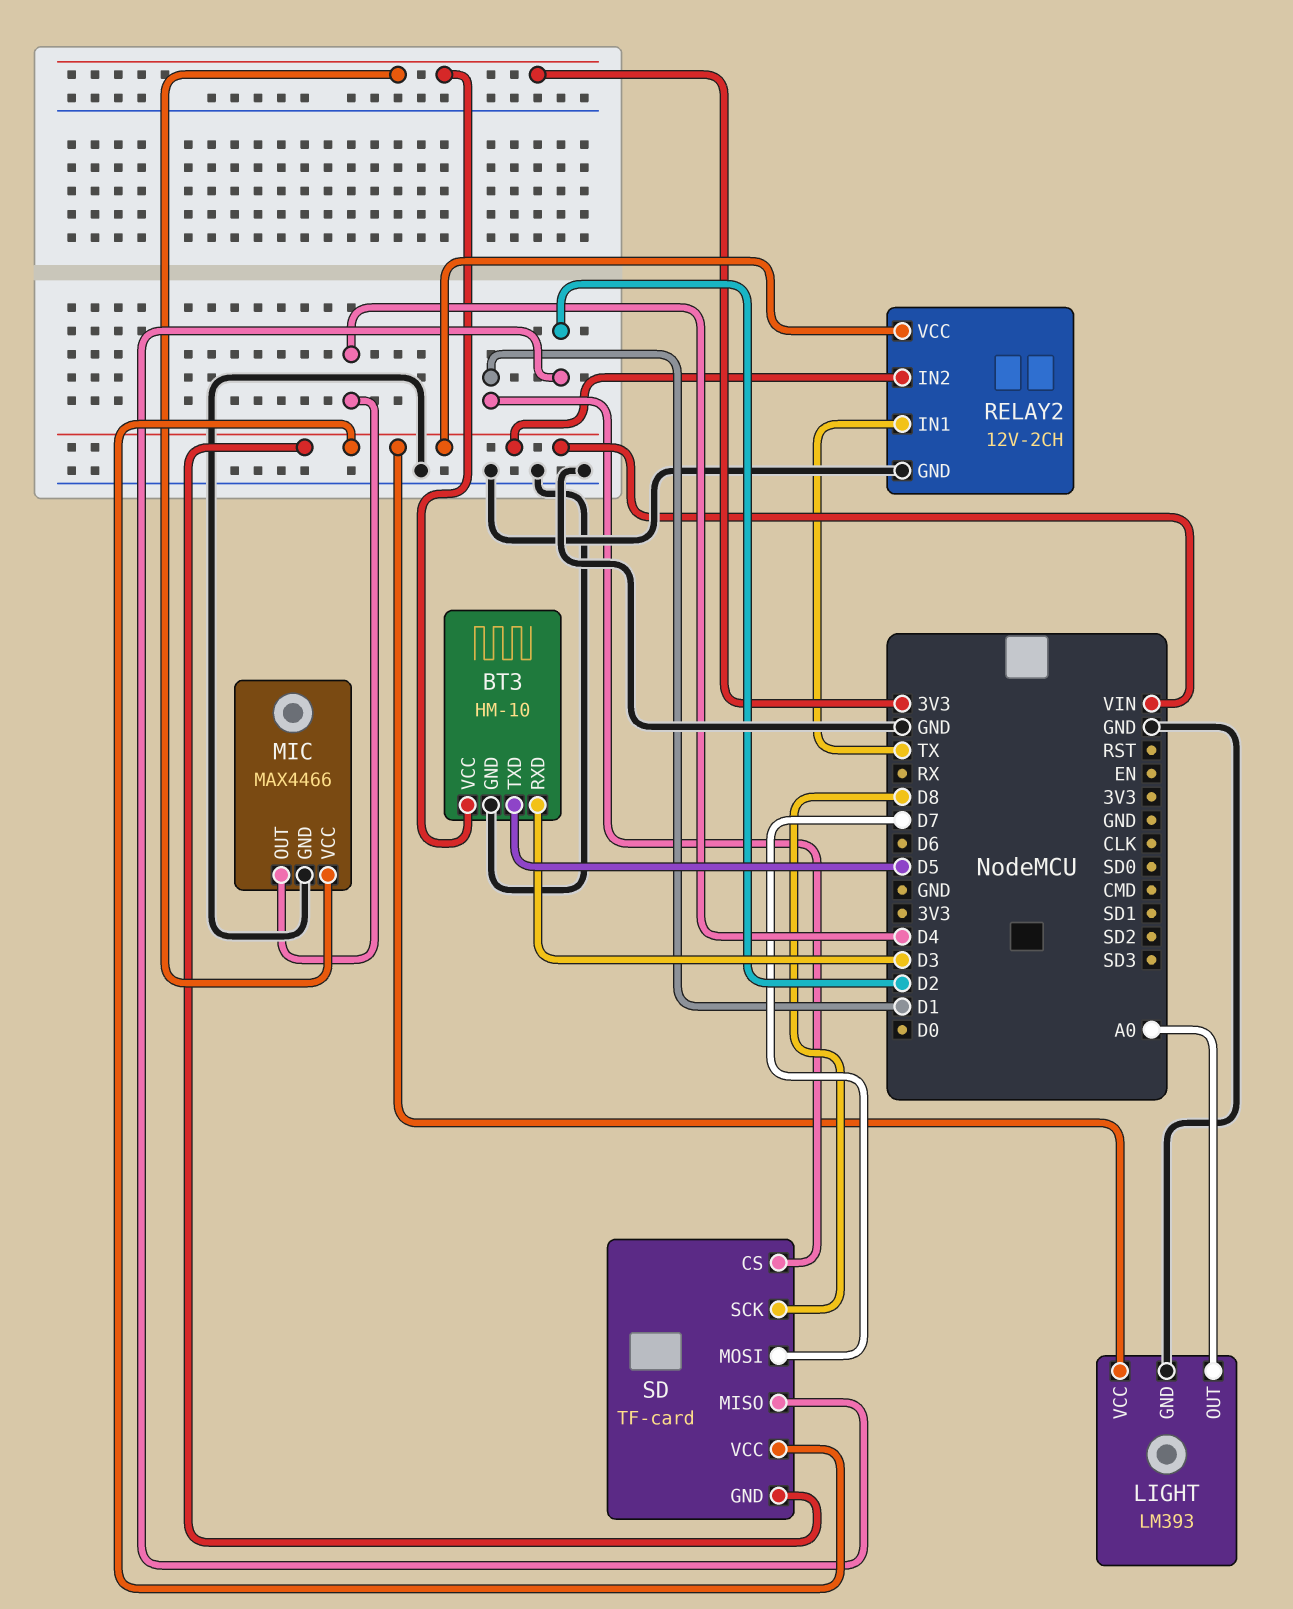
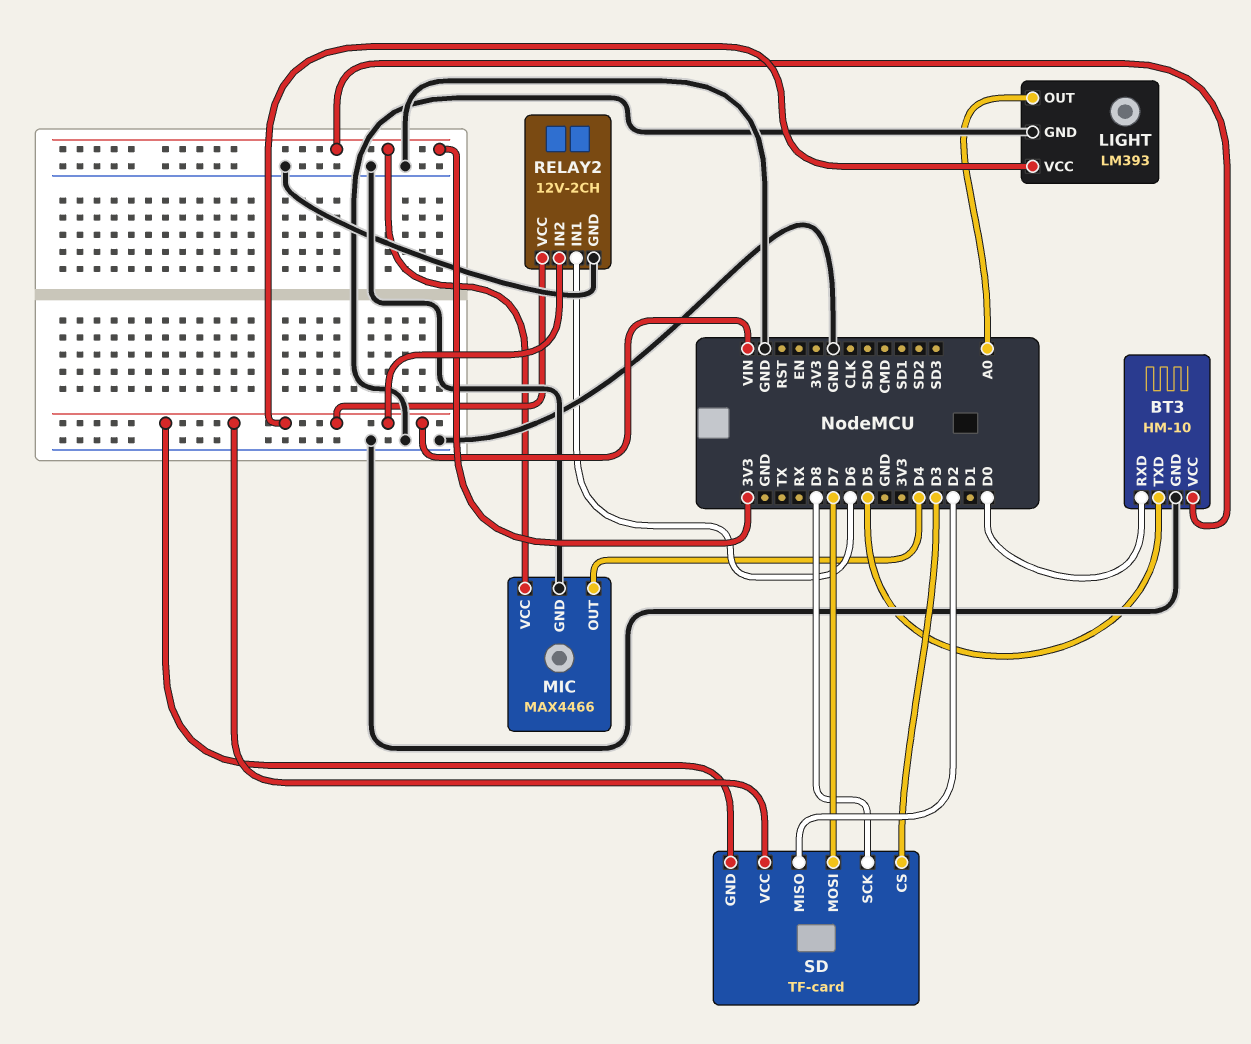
BT3 pin RXD: D3 -> D0
RELAY2 pin IN1: TX -> D6
SD pin CS: D1 -> D3

